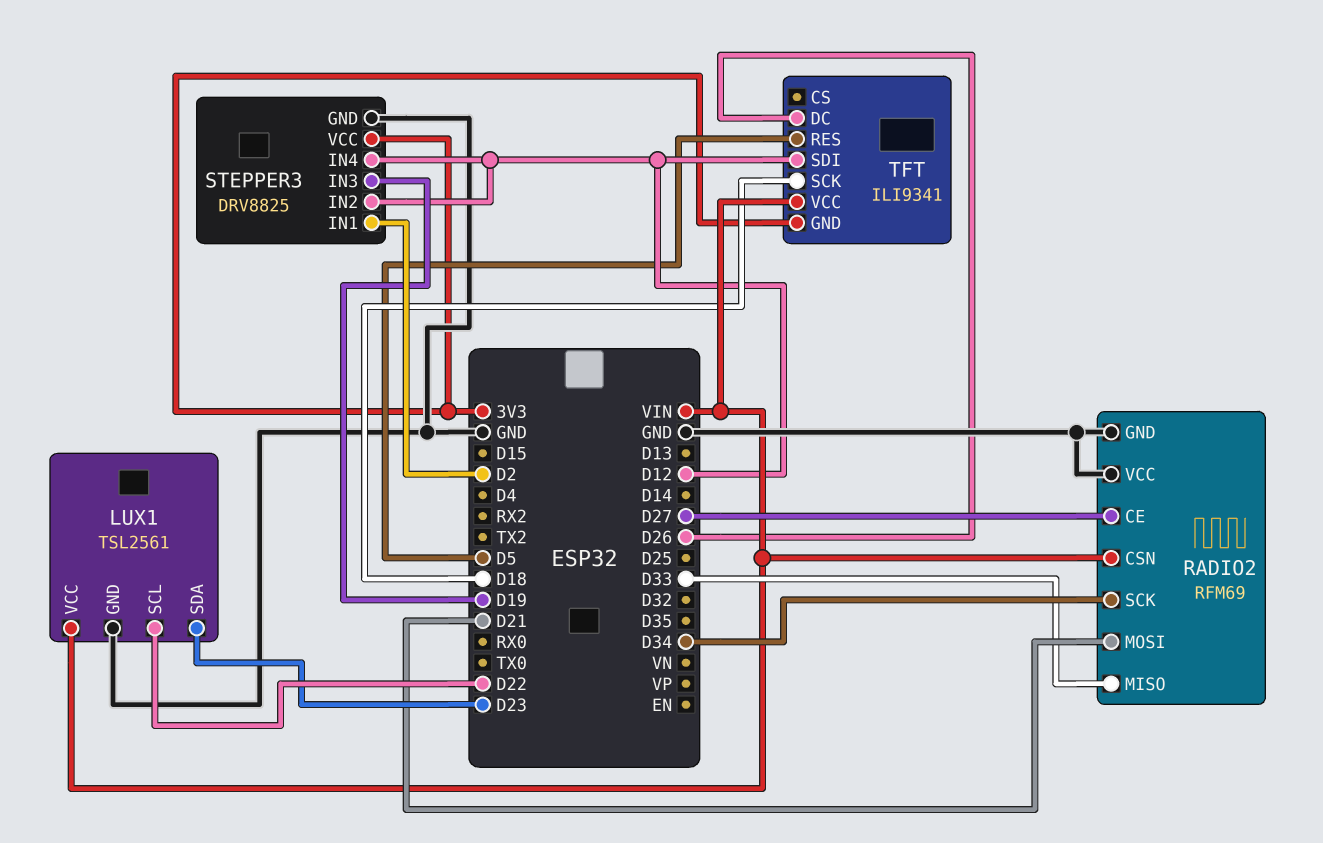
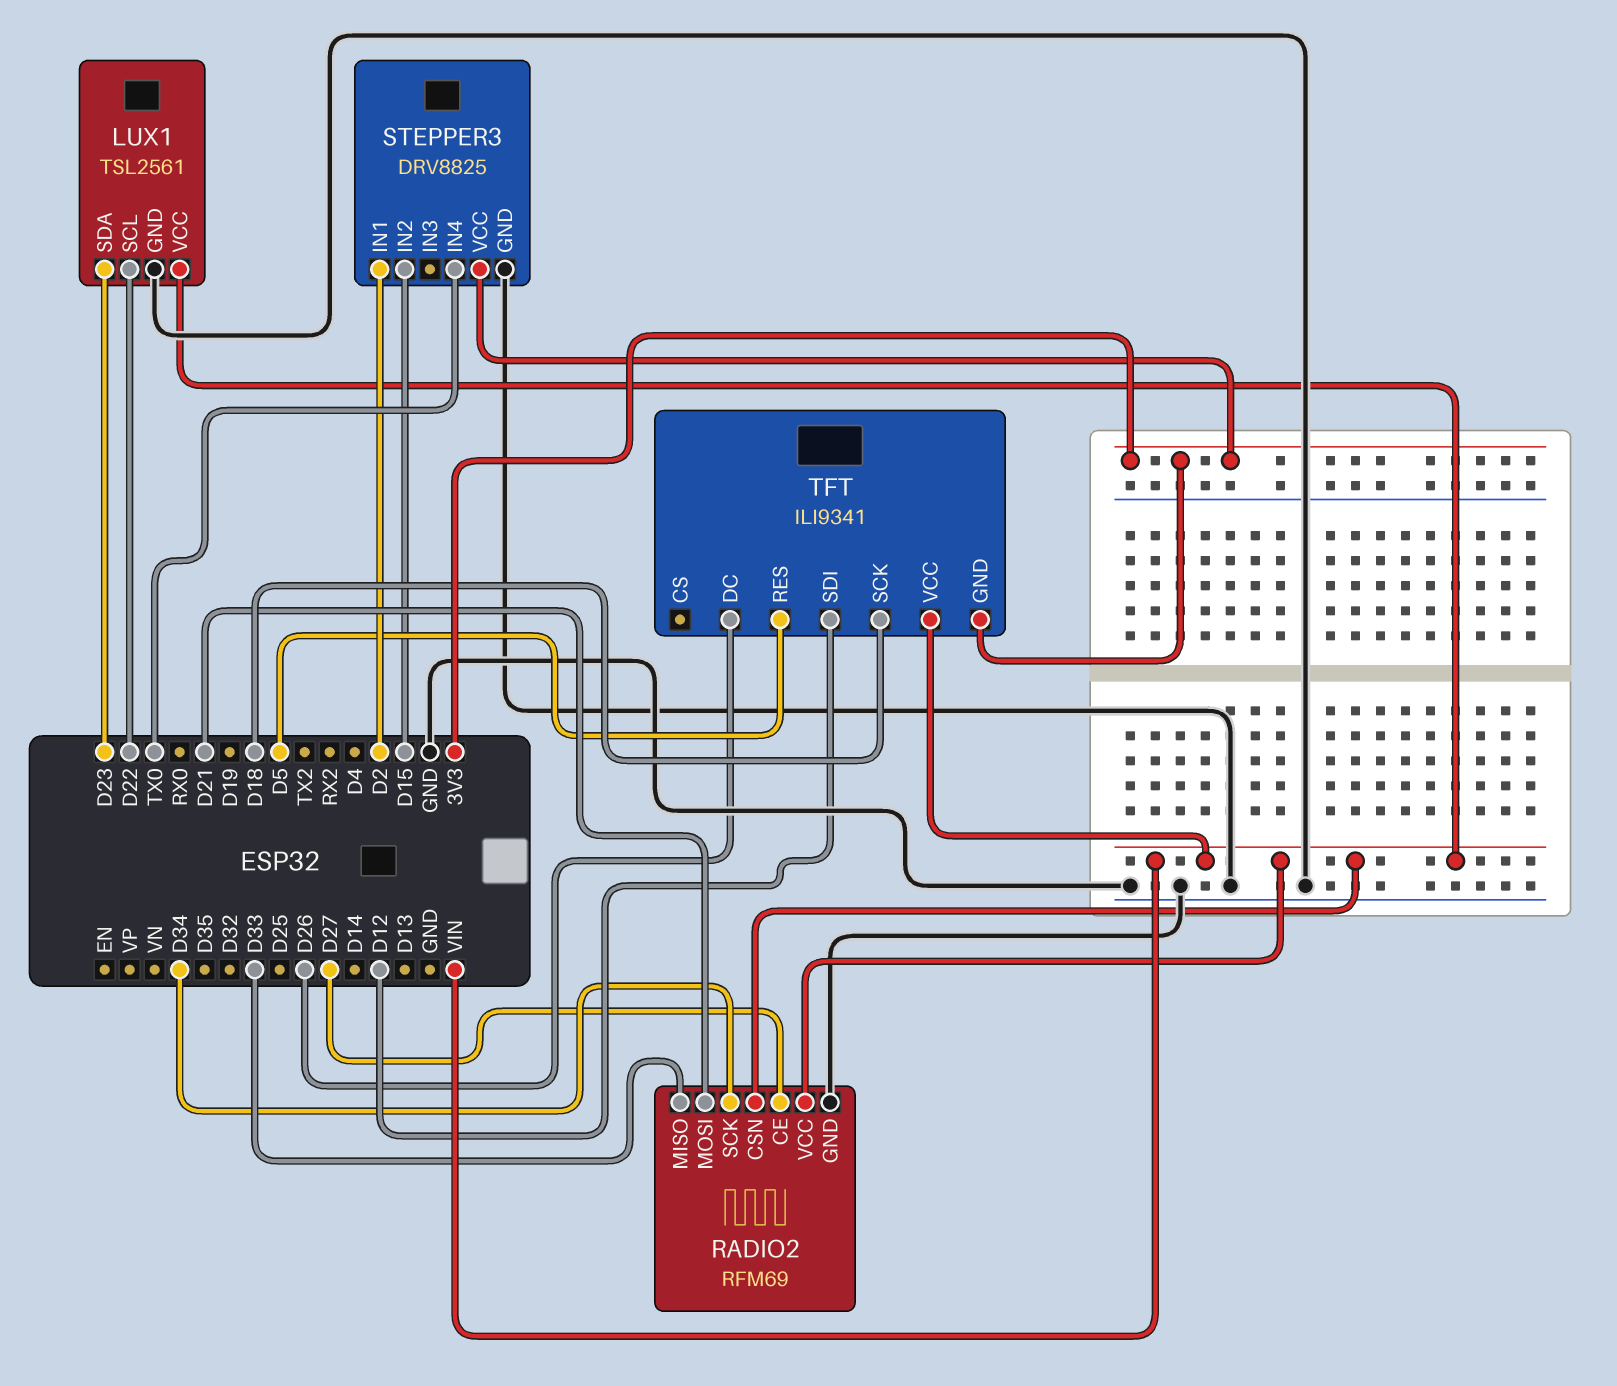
RADIO2 pin VCC: GND -> VIN
STEPPER3 pin IN2: D12 -> D15
STEPPER3 pin IN3: D19 -> none
STEPPER3 pin IN4: D12 -> TX0

